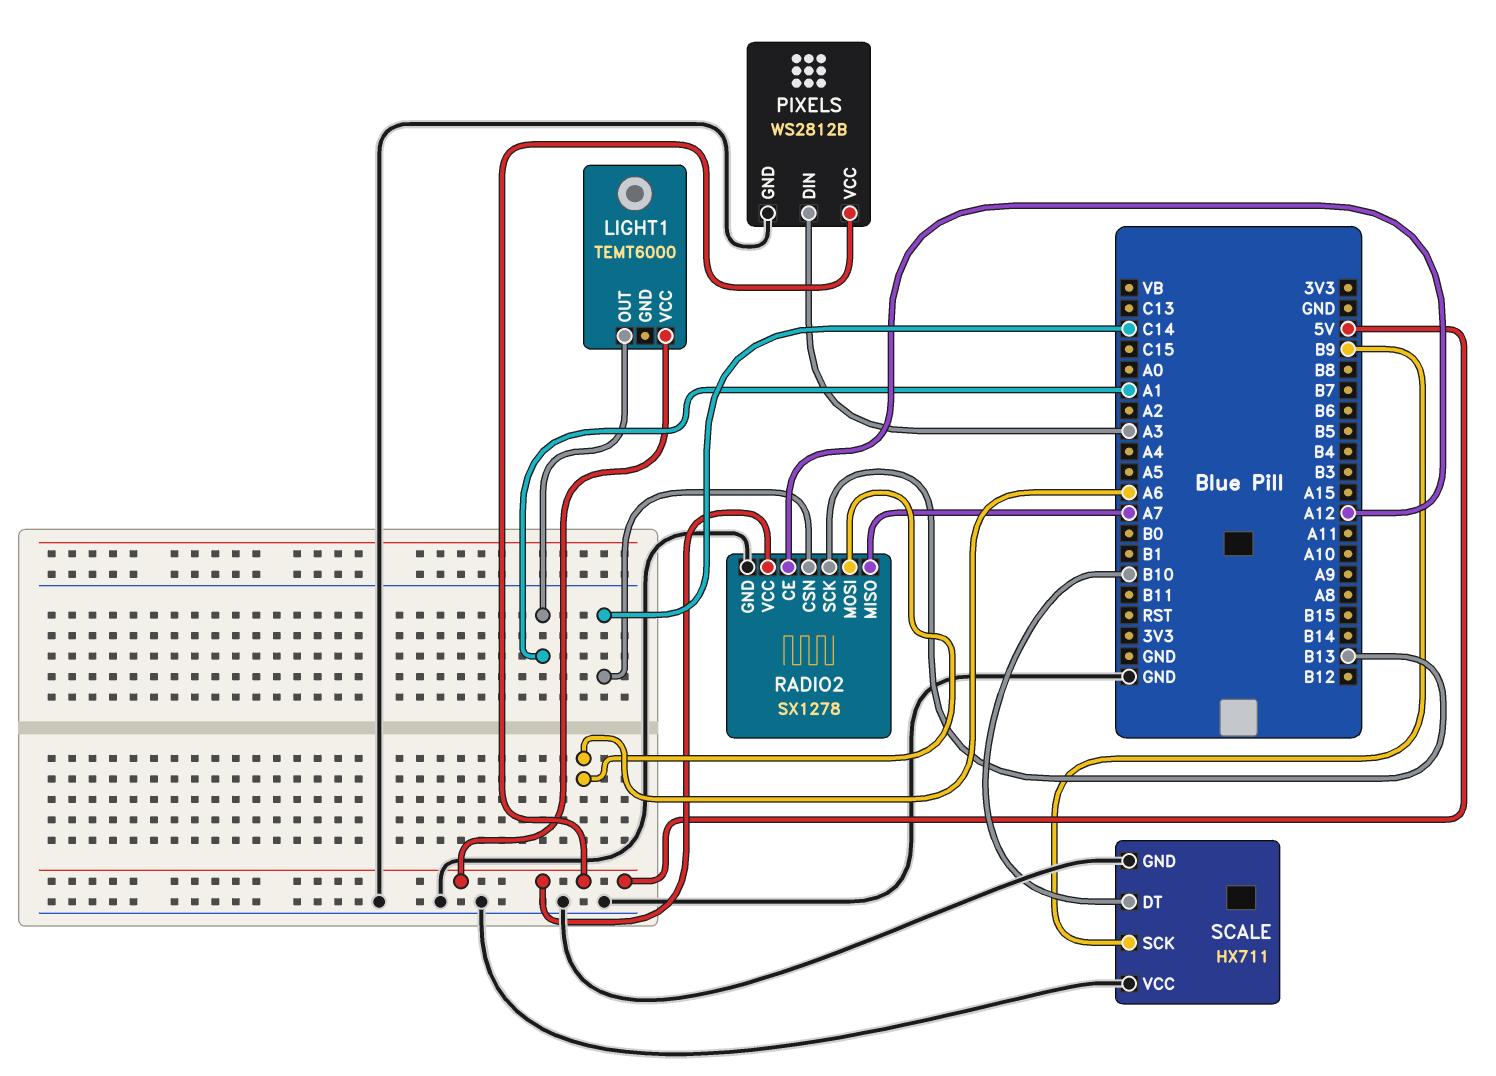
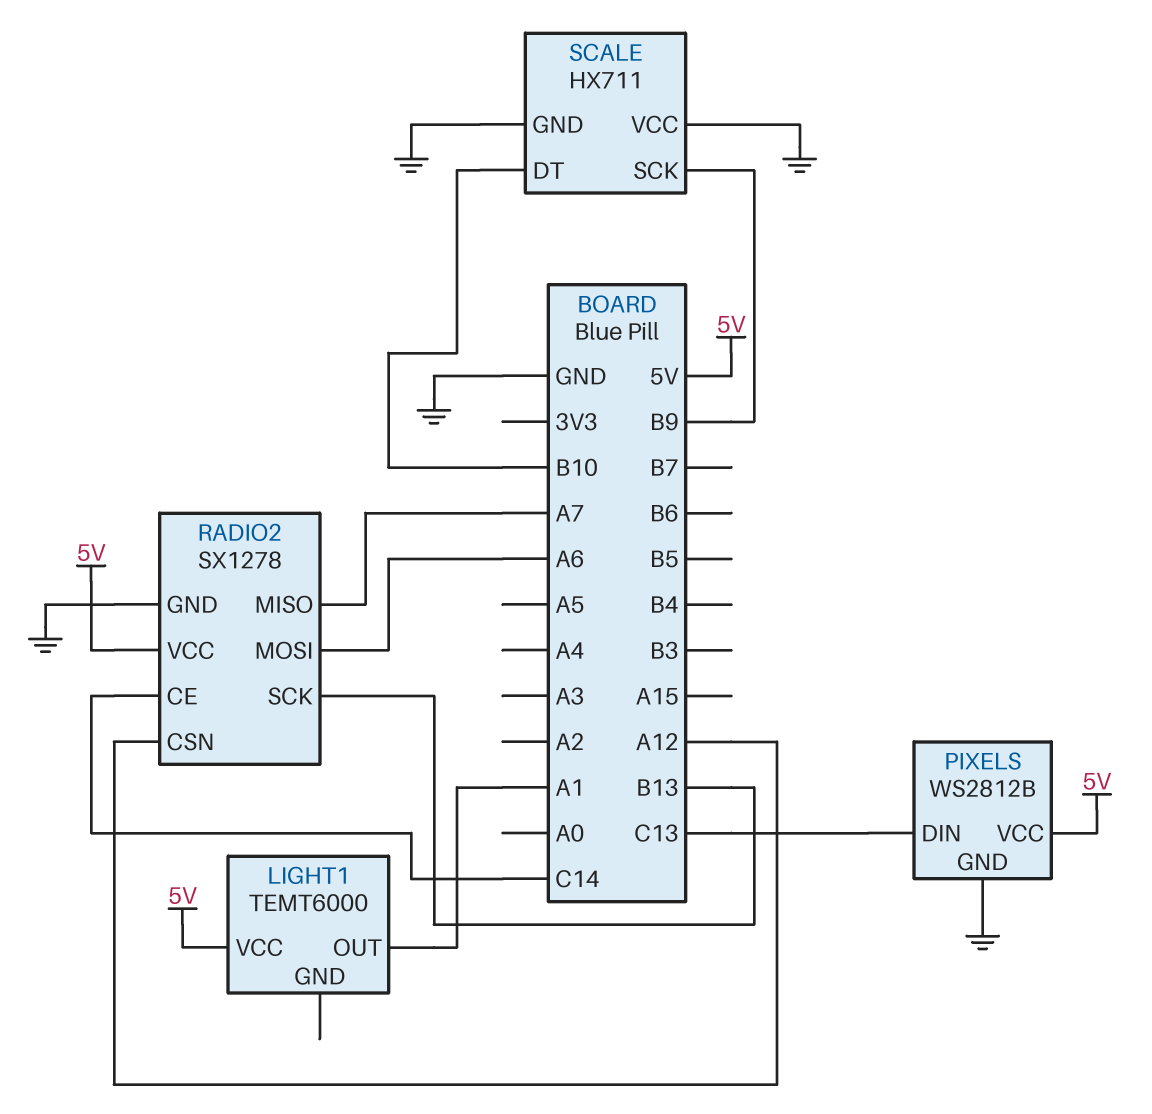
PIXELS pin DIN: A3 -> C13
RADIO2 pin CE: A12 -> C14
RADIO2 pin CSN: C14 -> A12

